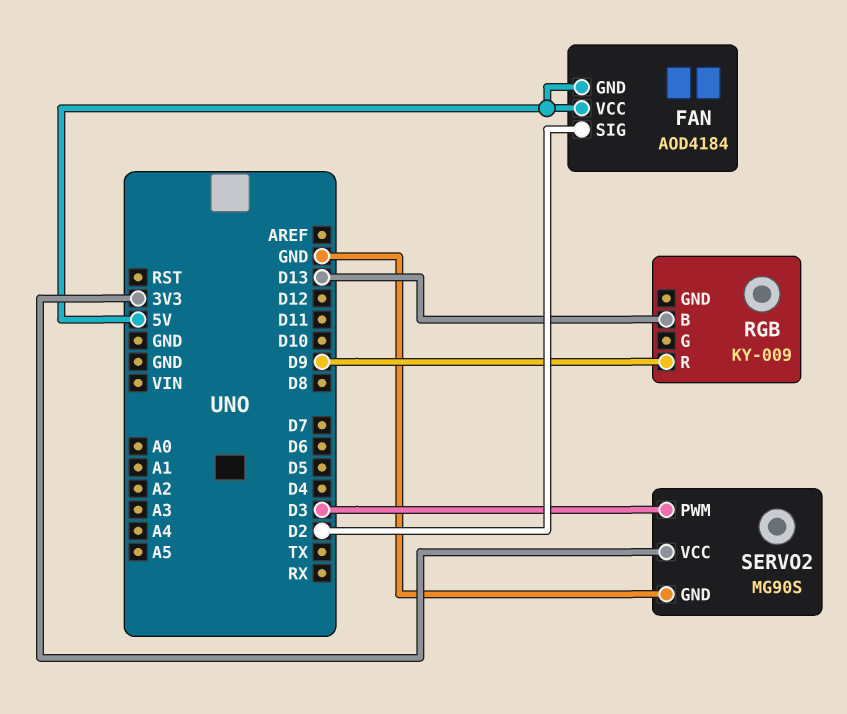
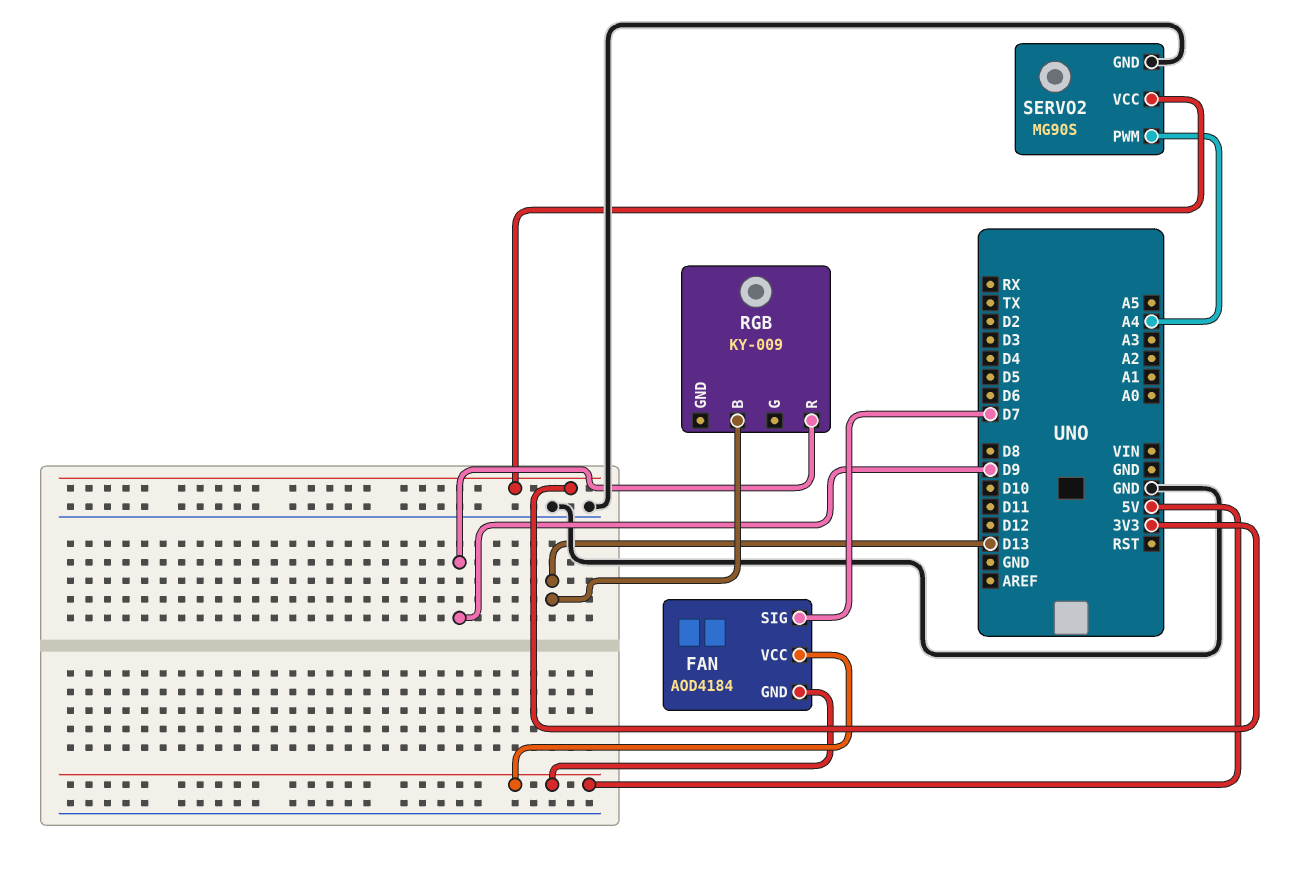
FAN pin SIG: D2 -> D7
SERVO2 pin PWM: D3 -> A4

